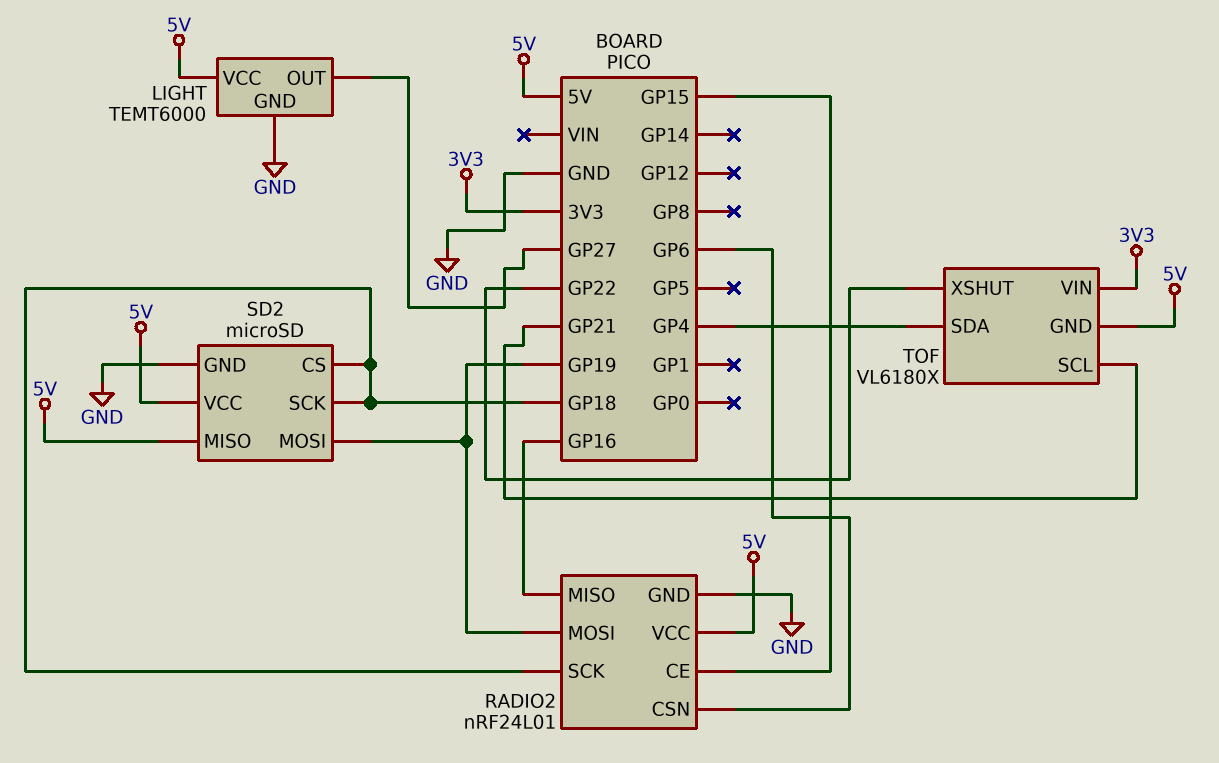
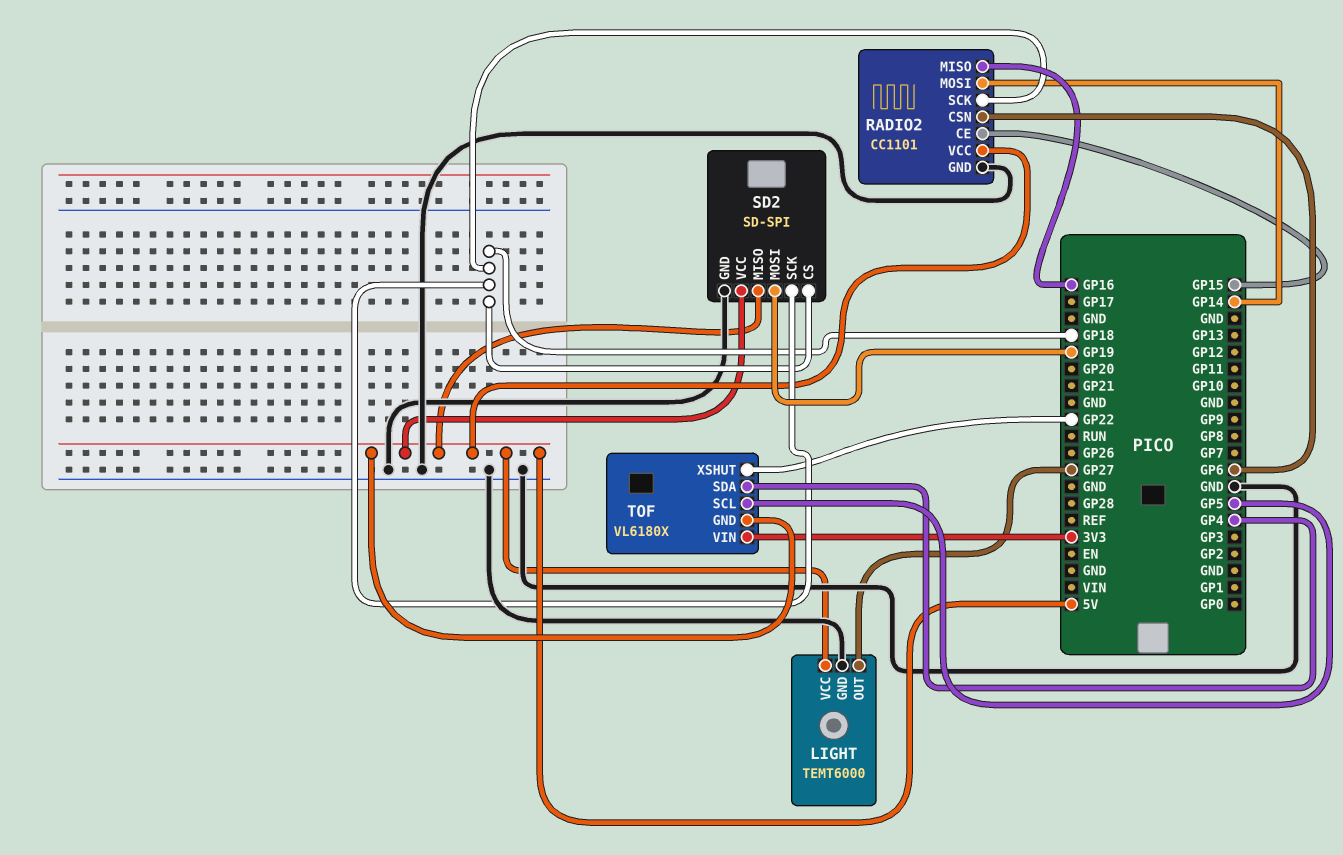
RADIO2: nRF24L01 -> CC1101
RADIO2 pin MOSI: GP19 -> GP14
SD2: microSD -> SD-SPI
TOF pin SCL: GP21 -> GP5

